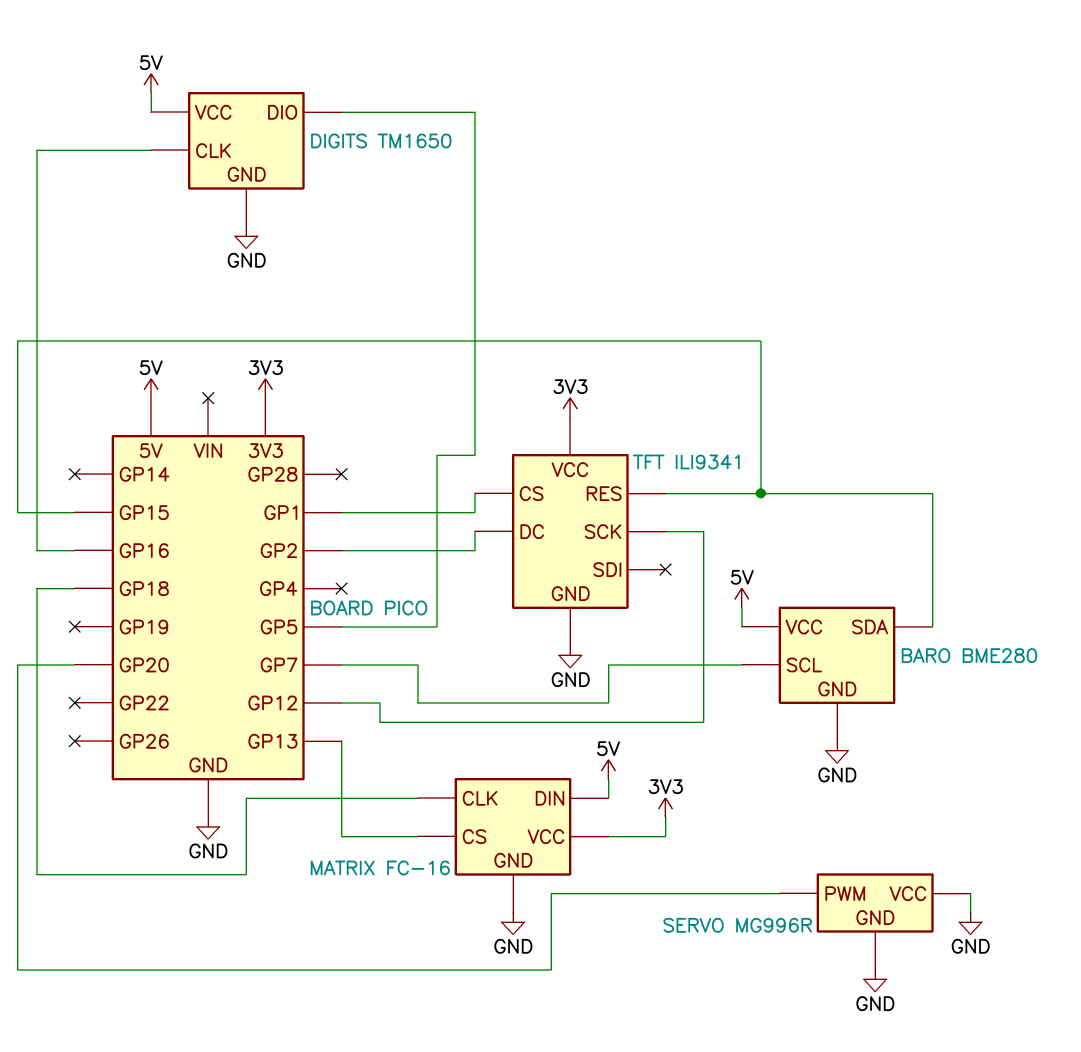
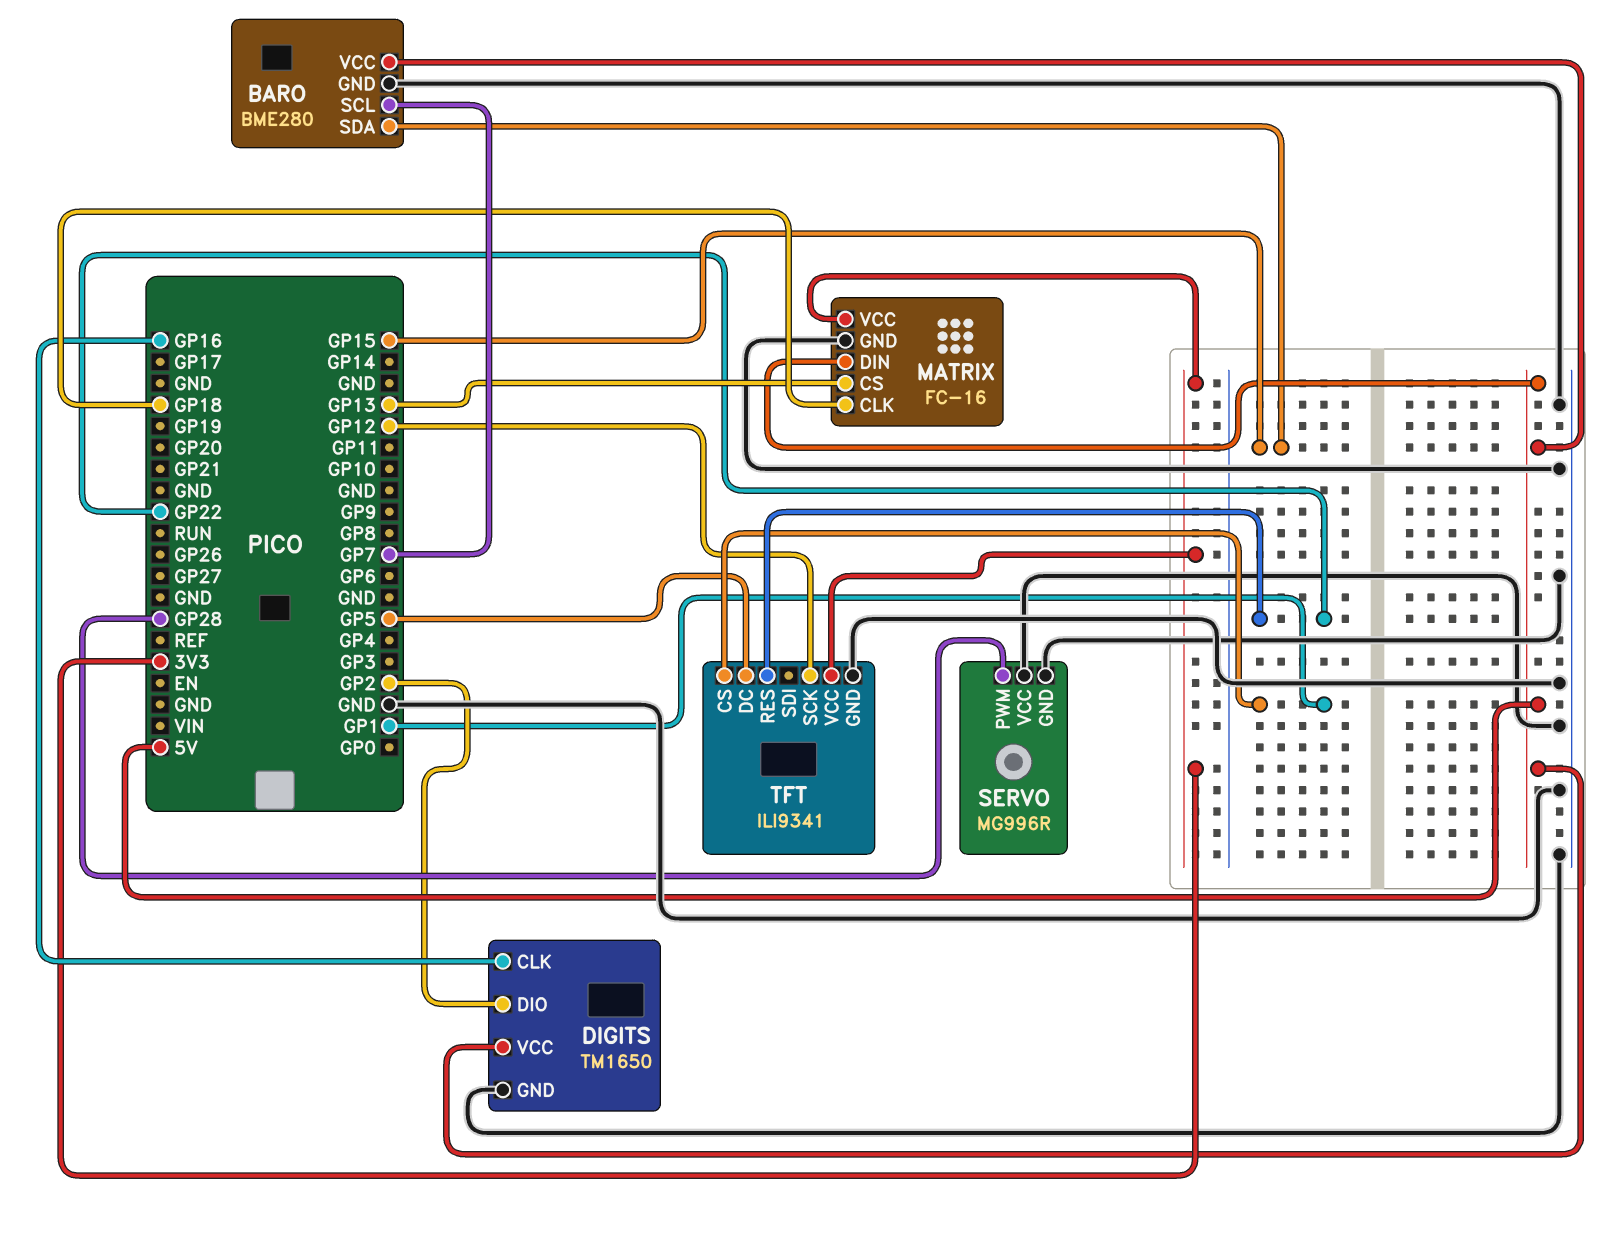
DIGITS pin DIO: GP5 -> GP2
SERVO pin PWM: GP20 -> GP28
TFT pin DC: GP2 -> GP5
TFT pin RES: GP15 -> GP22

